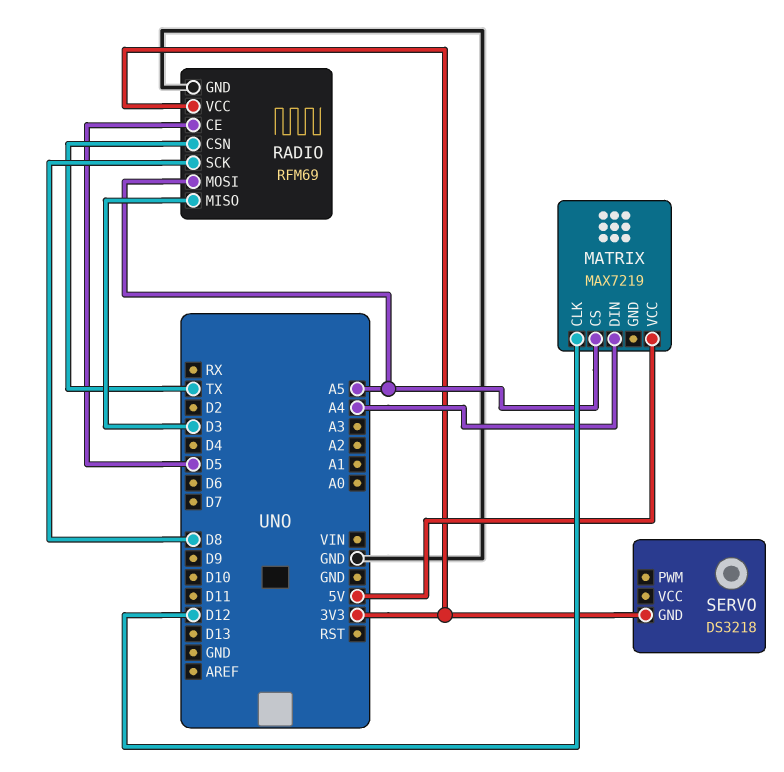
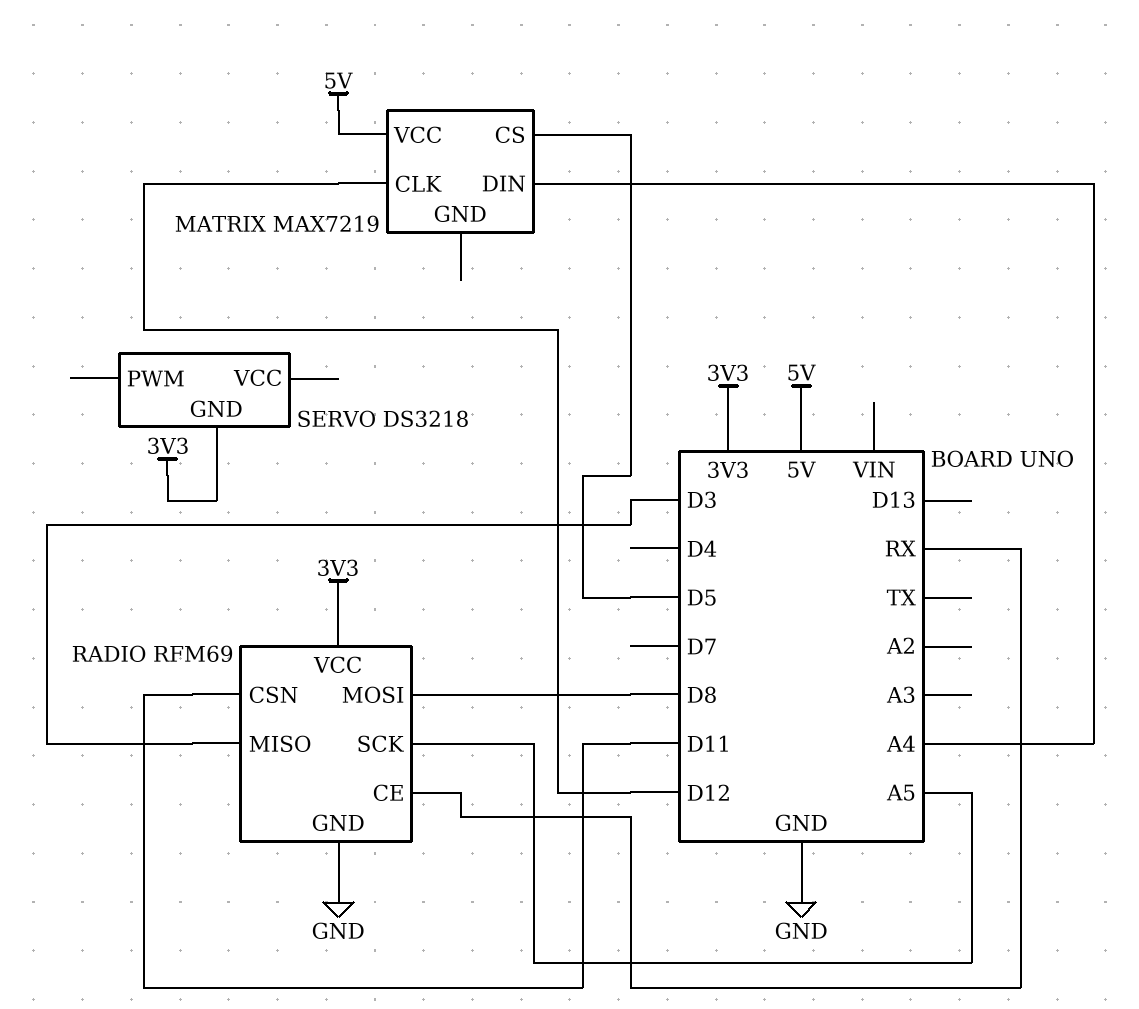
MATRIX pin CS: A5 -> D5
RADIO pin CE: D5 -> RX
RADIO pin CSN: TX -> D11
RADIO pin MOSI: A5 -> D8
RADIO pin SCK: D8 -> A5

